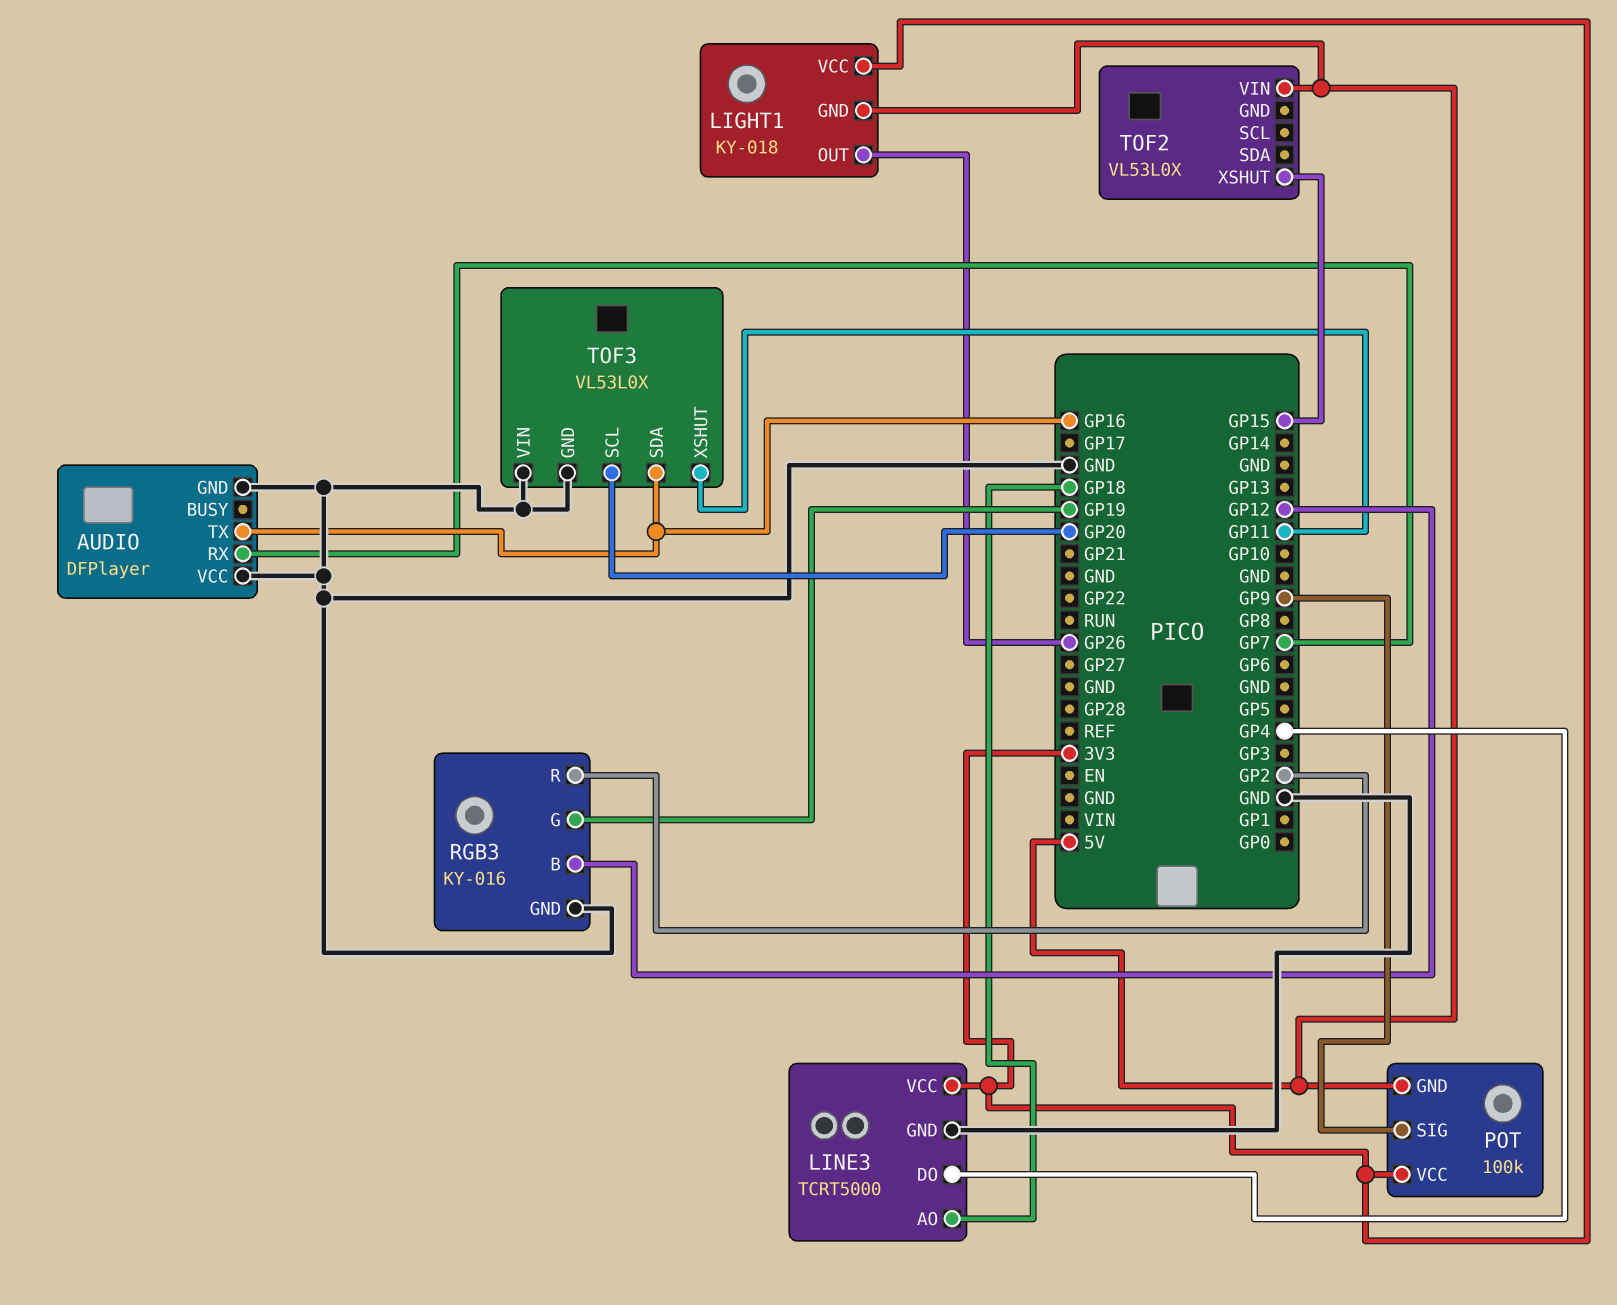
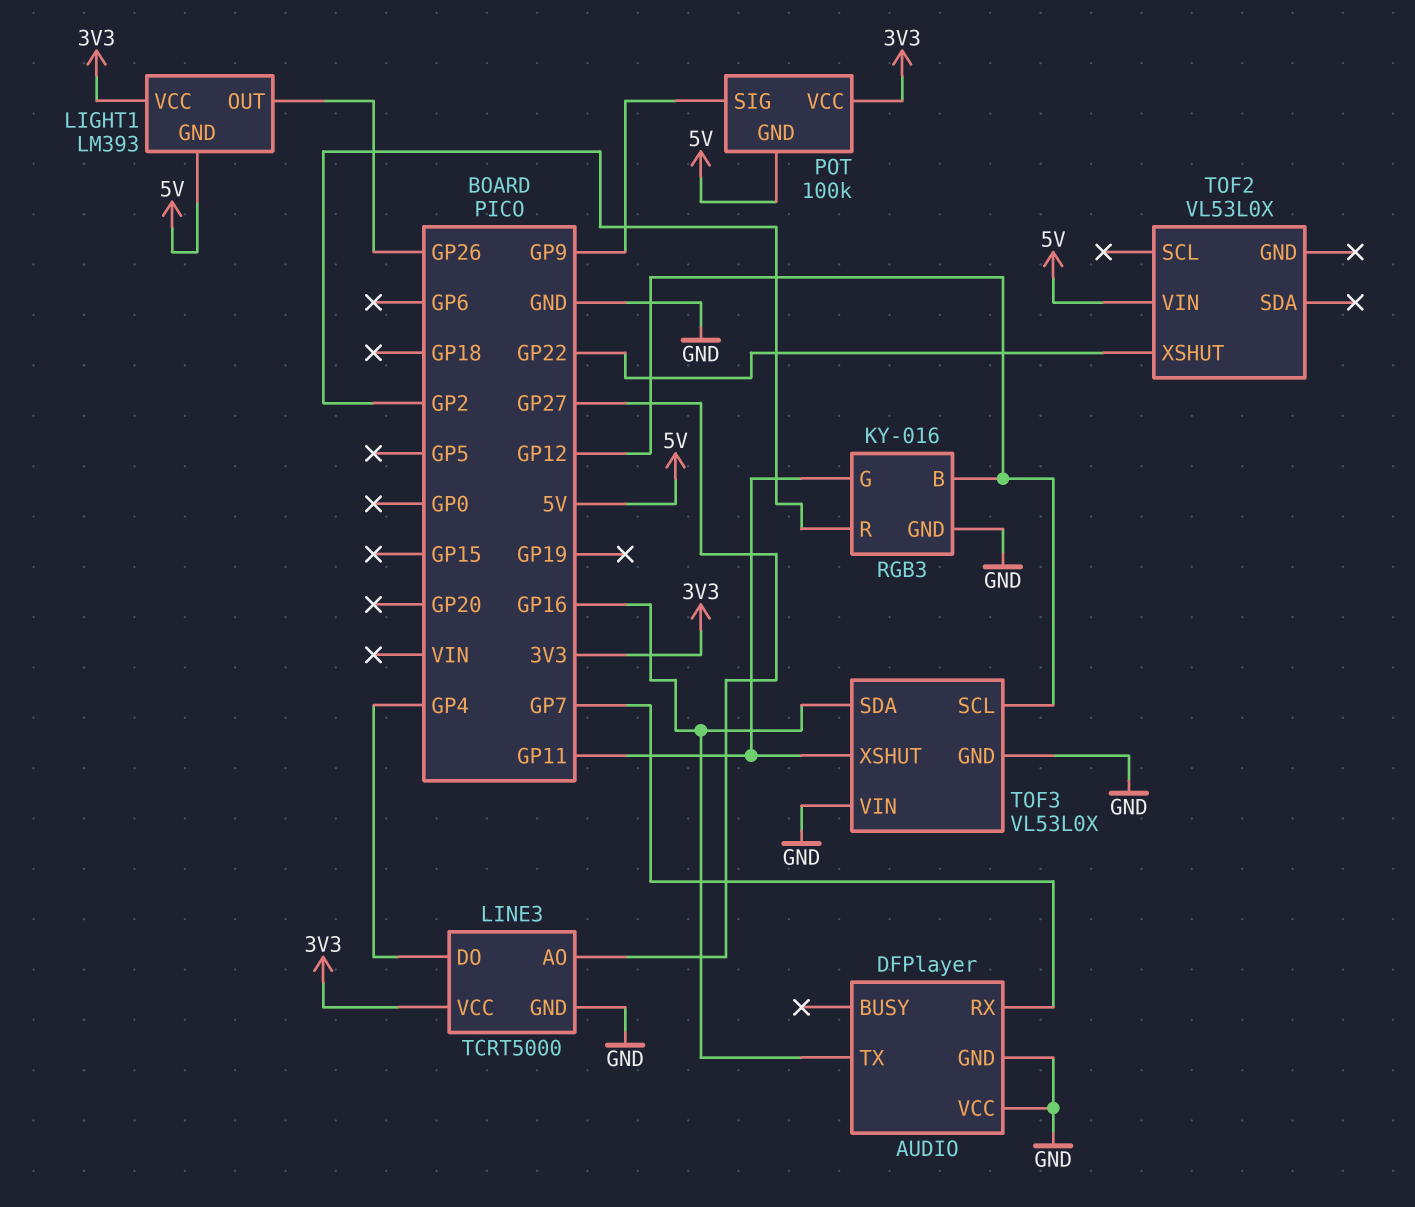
LIGHT1: KY-018 -> LM393
LINE3 pin AO: GP18 -> GP27
RGB3 pin G: GP19 -> GP11
TOF2 pin XSHUT: GP15 -> GP22
TOF3 pin SCL: GP20 -> GP12

